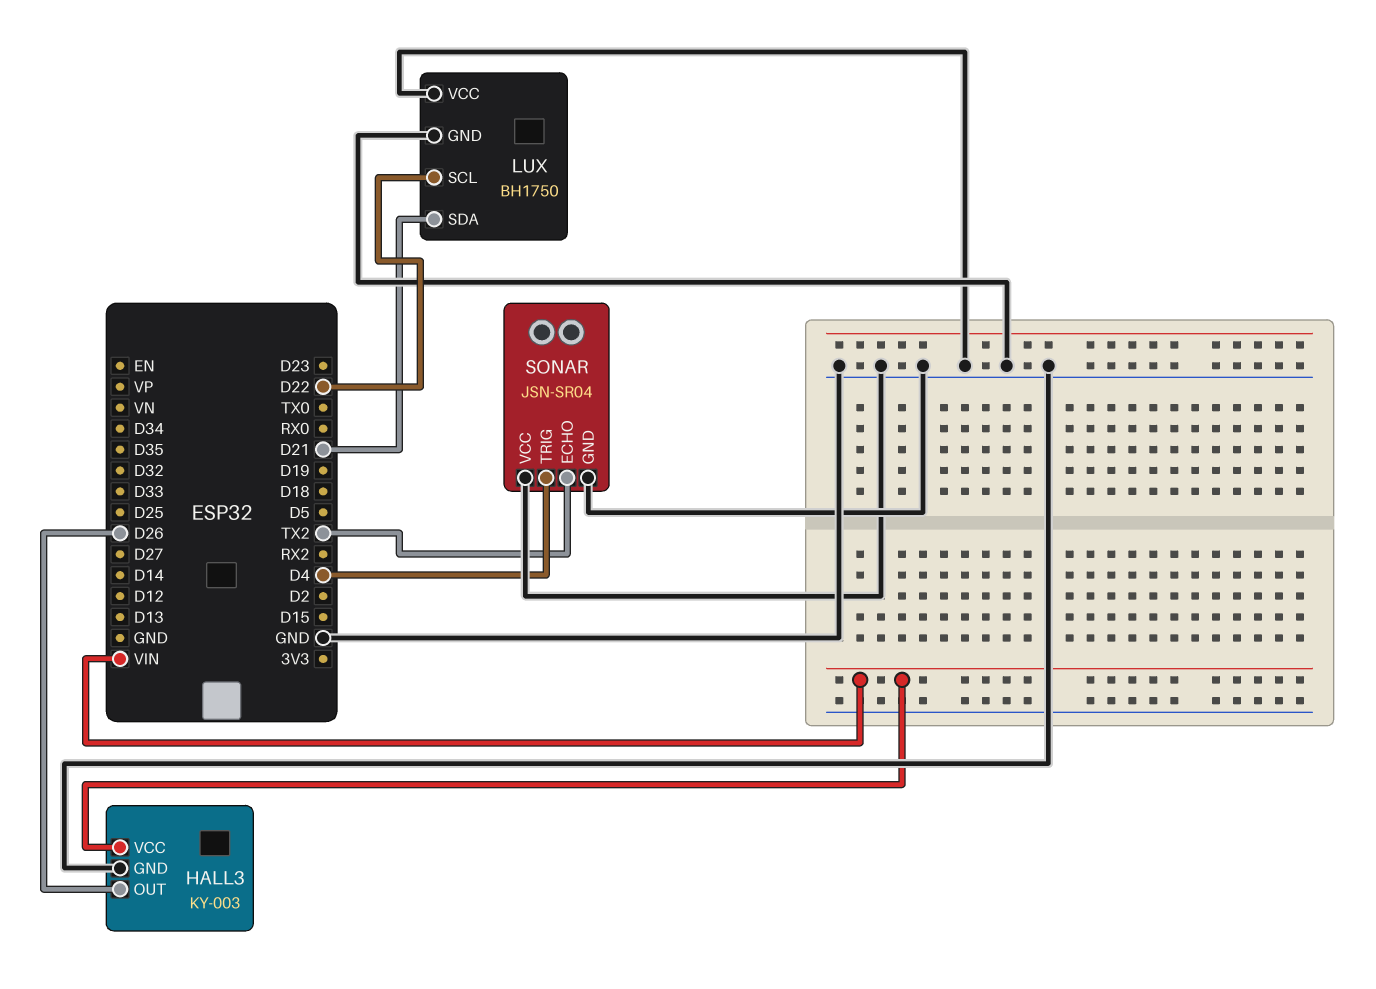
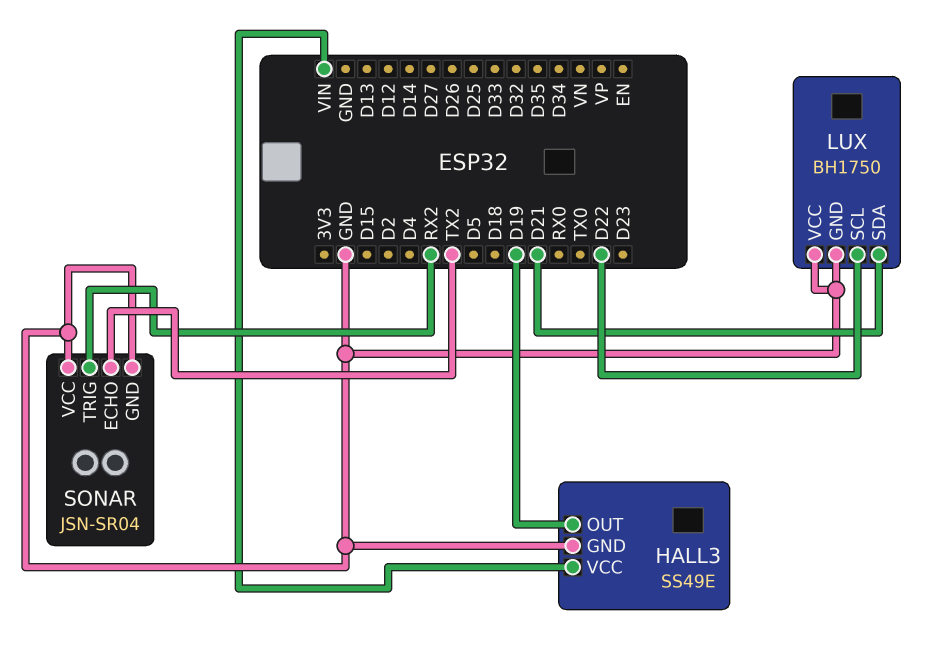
HALL3: KY-003 -> SS49E
HALL3 pin OUT: D26 -> D19
SONAR pin TRIG: D4 -> RX2

